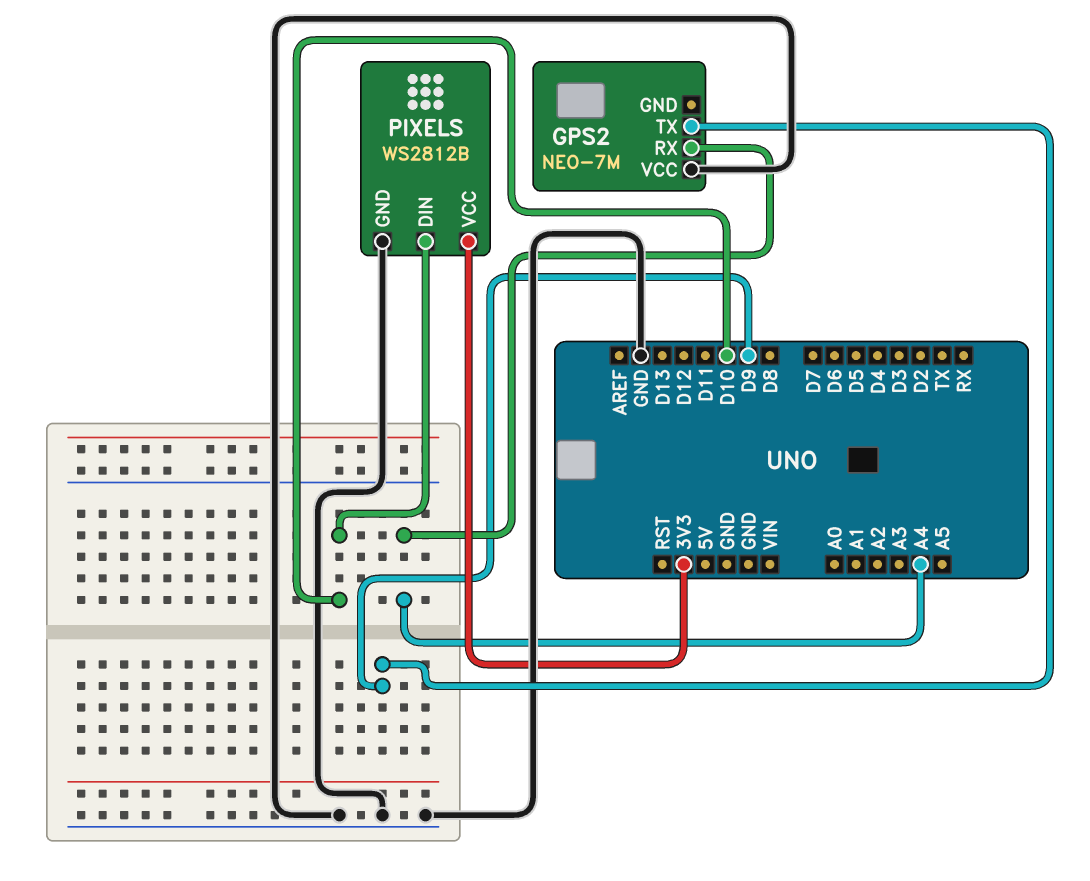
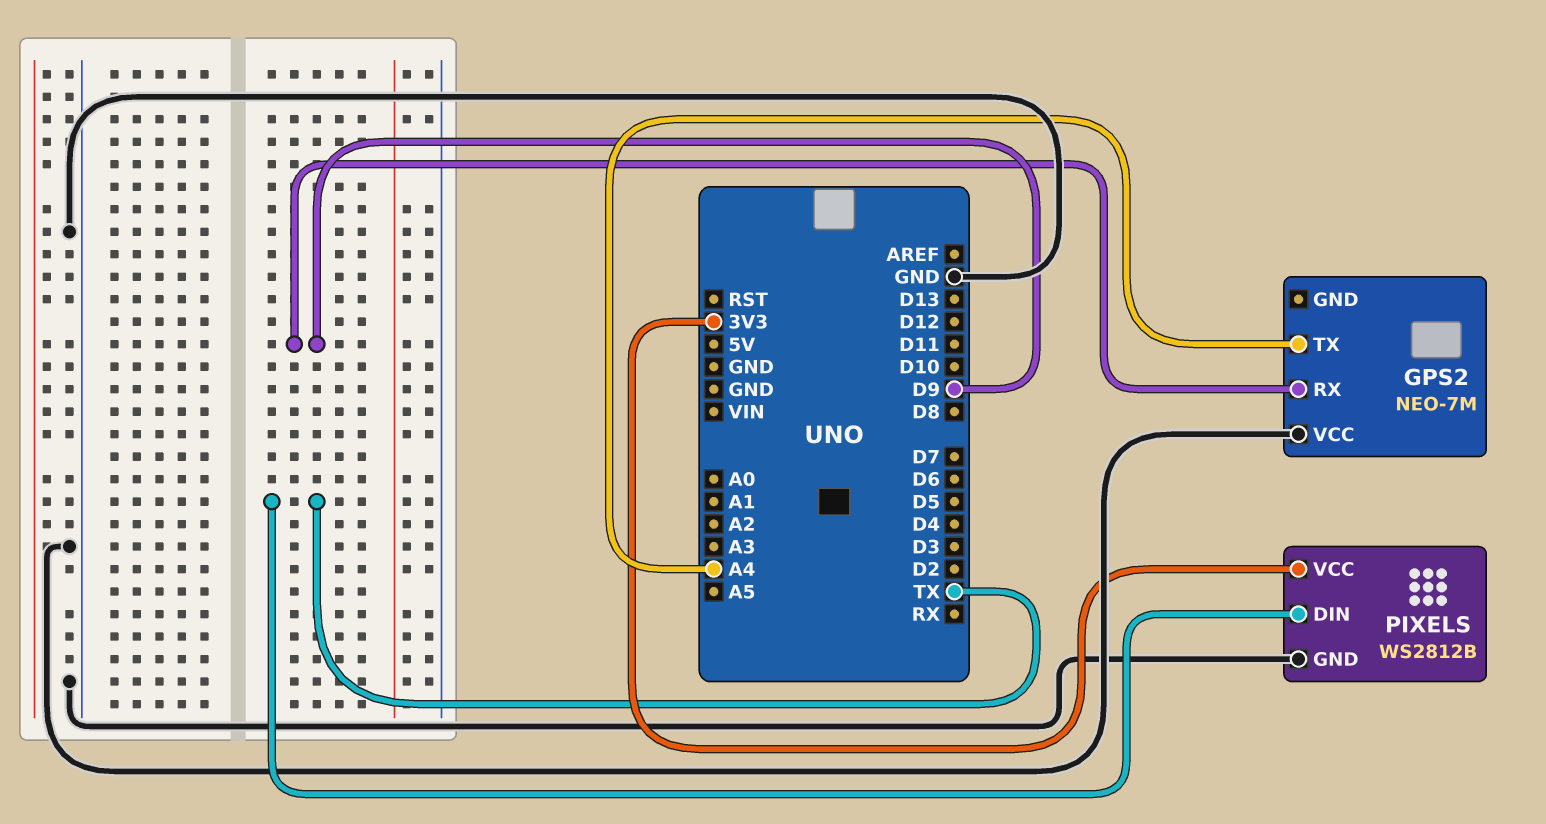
GPS2 pin RX: A4 -> D9
GPS2 pin TX: D9 -> A4
PIXELS pin DIN: D10 -> TX

